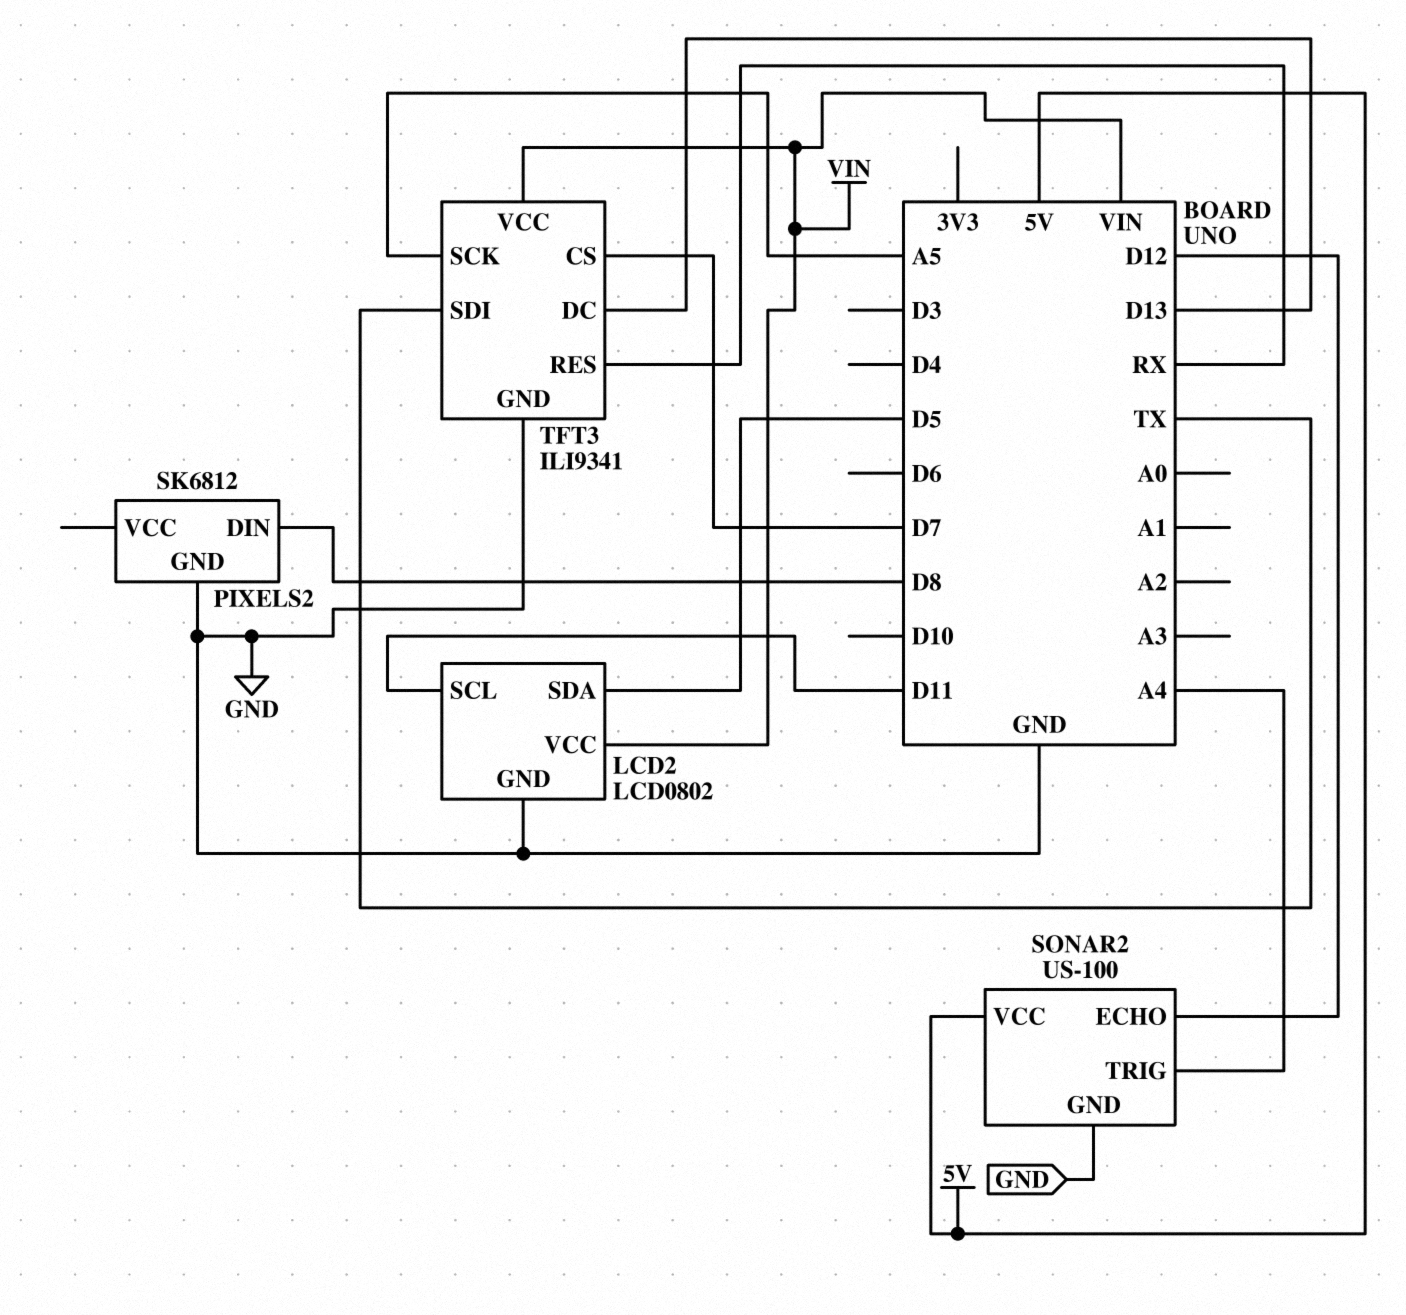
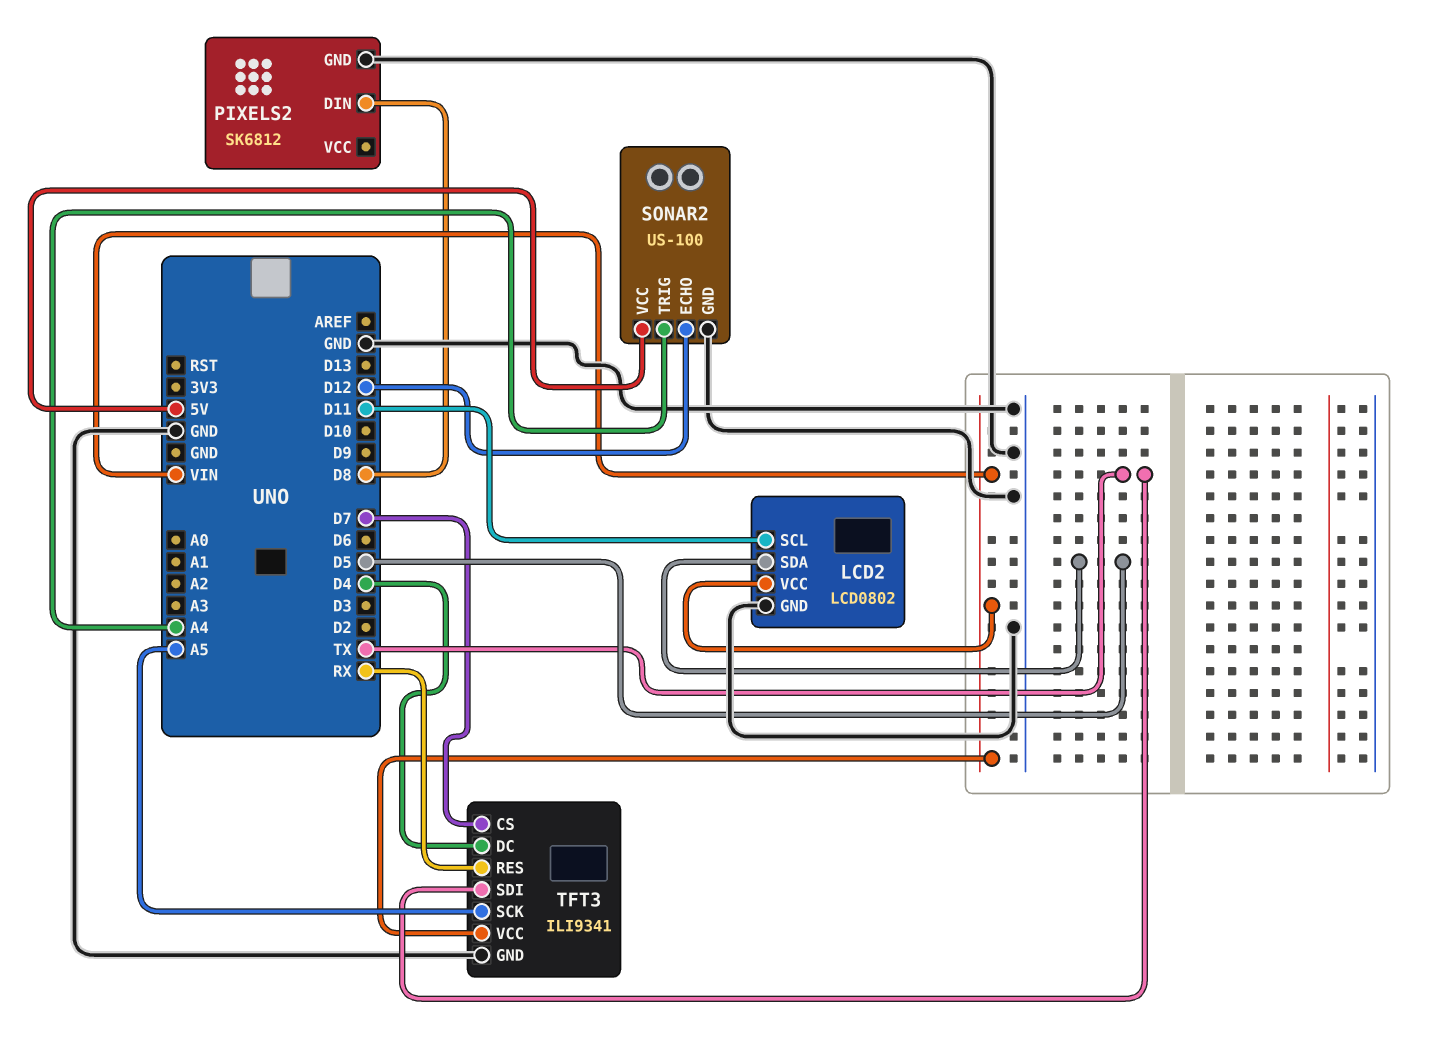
TFT3 pin DC: D13 -> D4

